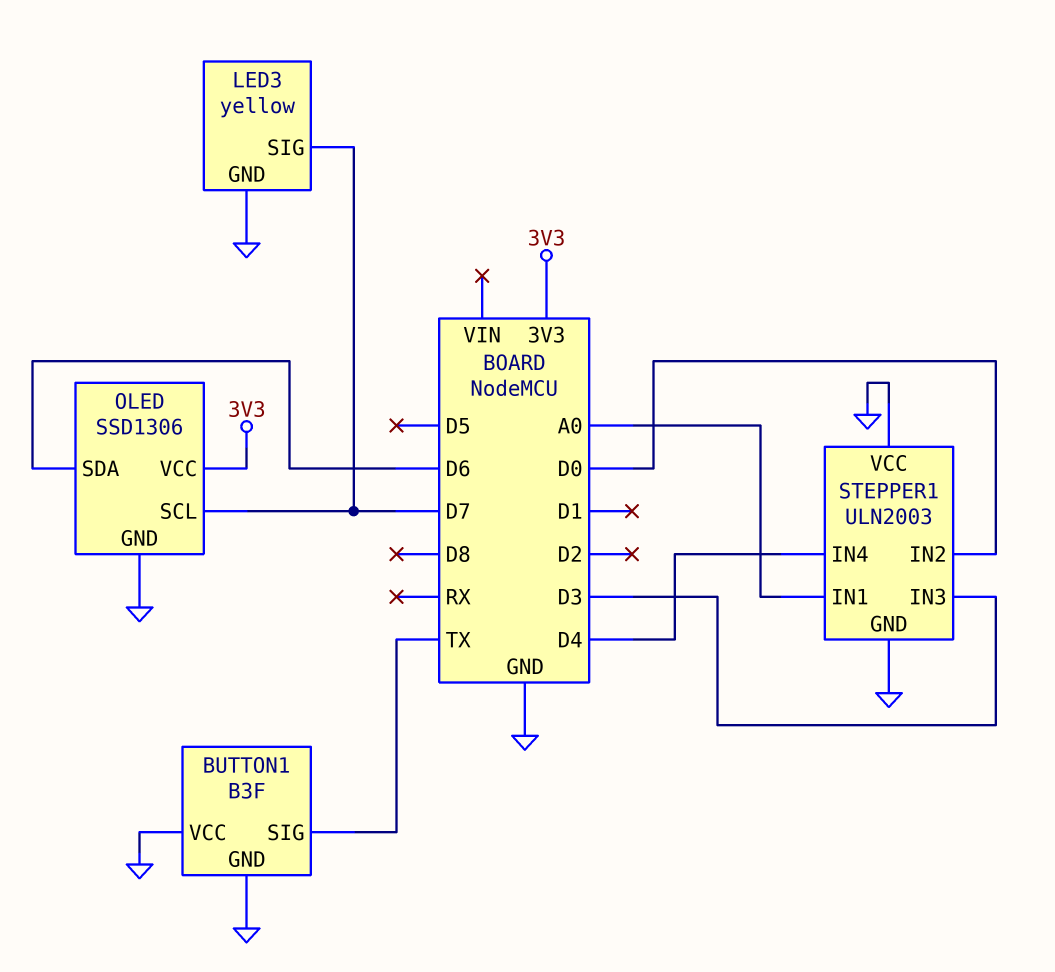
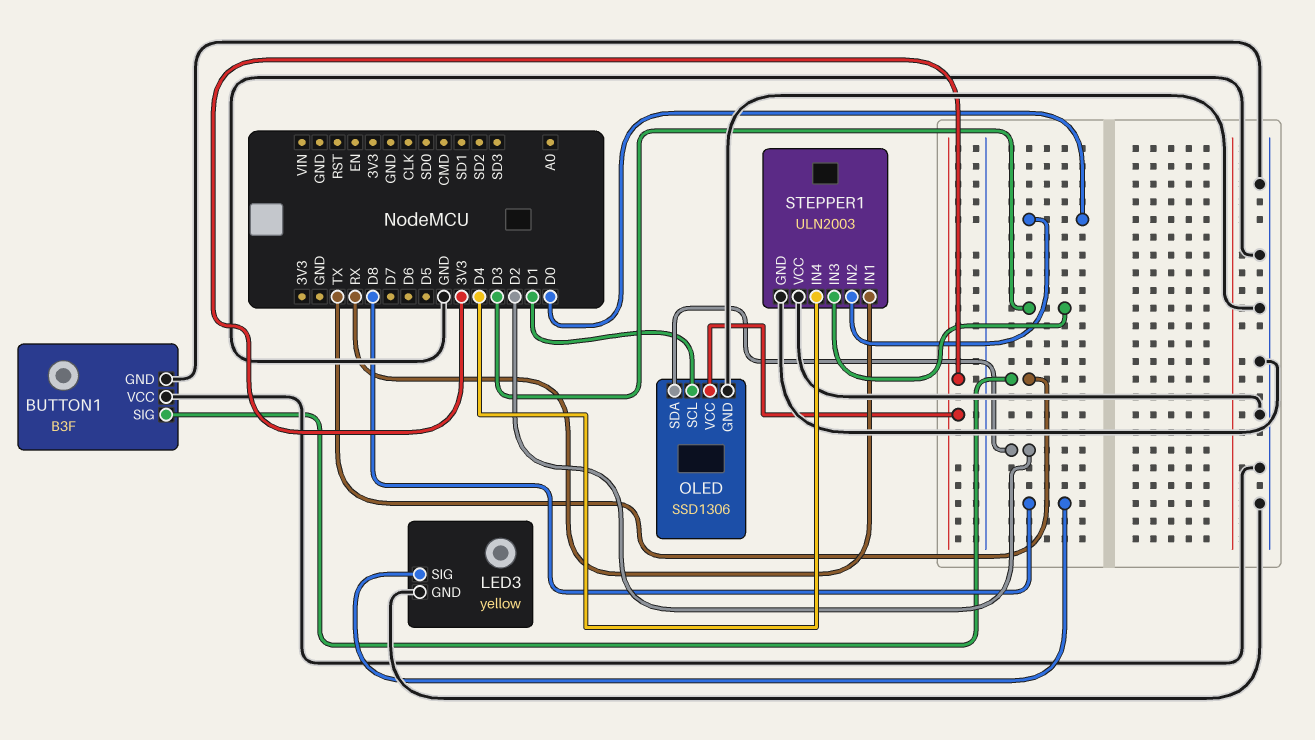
LED3 pin SIG: D7 -> D8
OLED pin SCL: D7 -> D1
OLED pin SDA: D6 -> D2
STEPPER1 pin IN1: A0 -> RX

